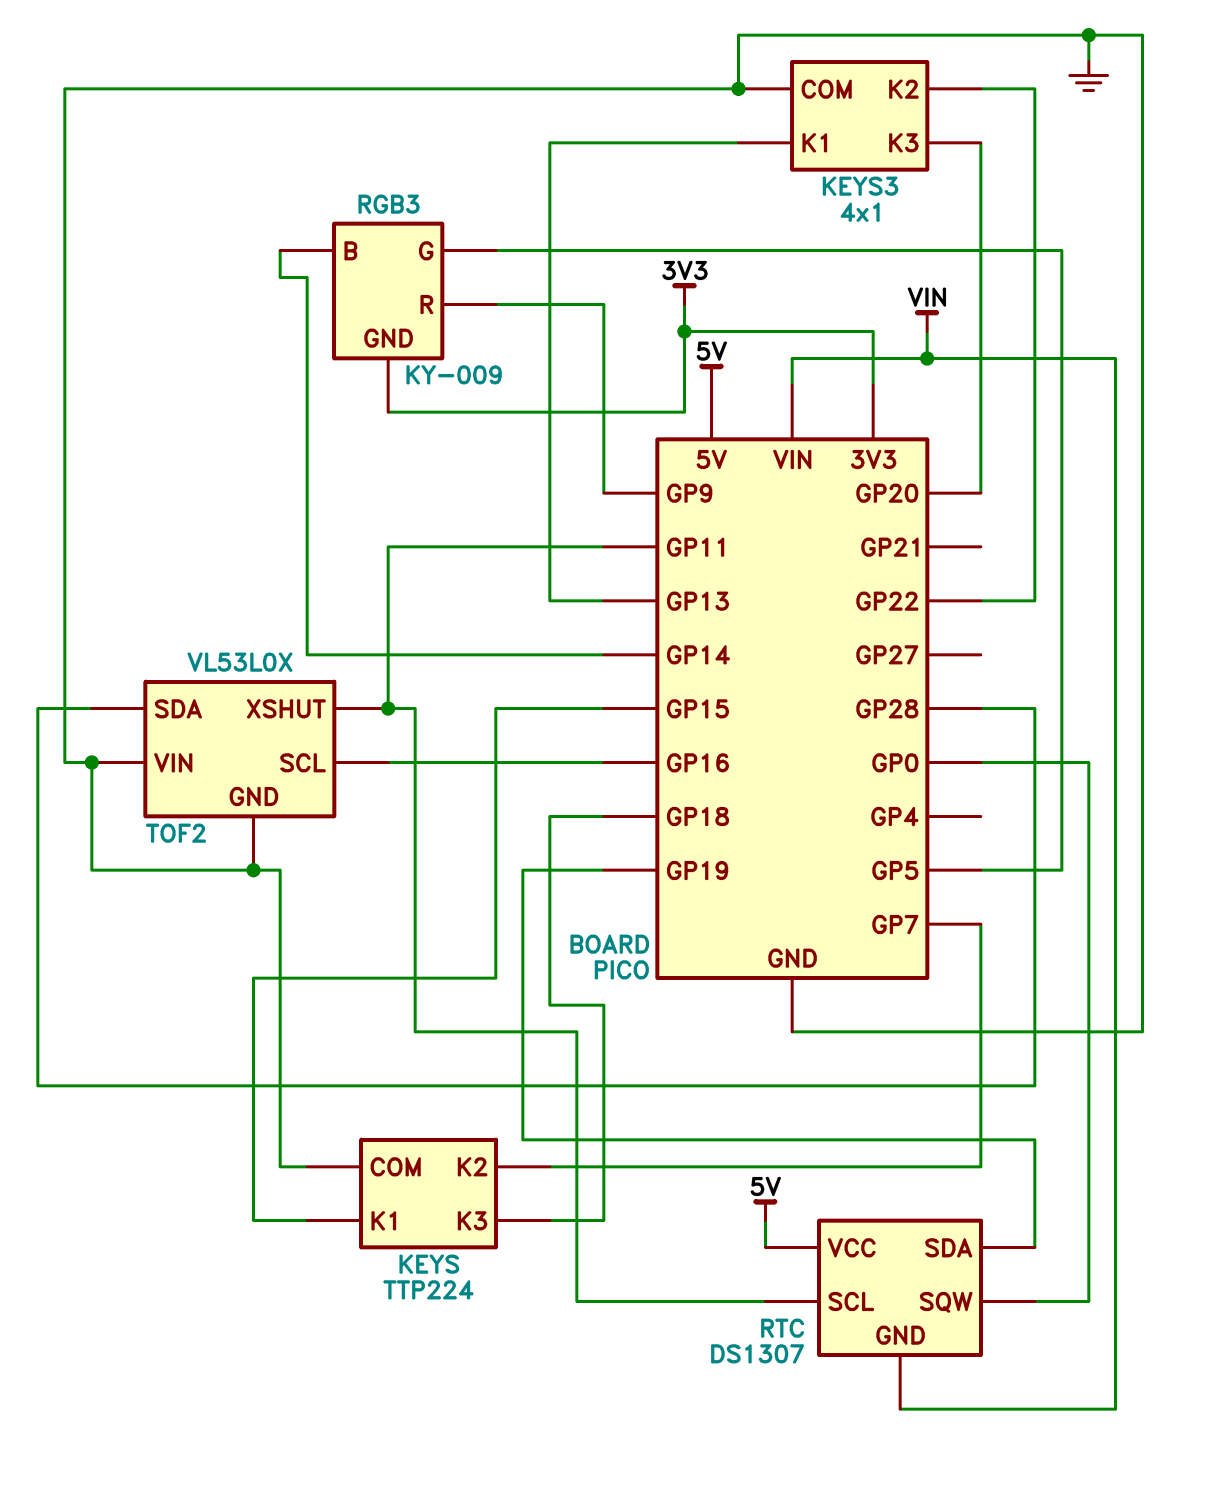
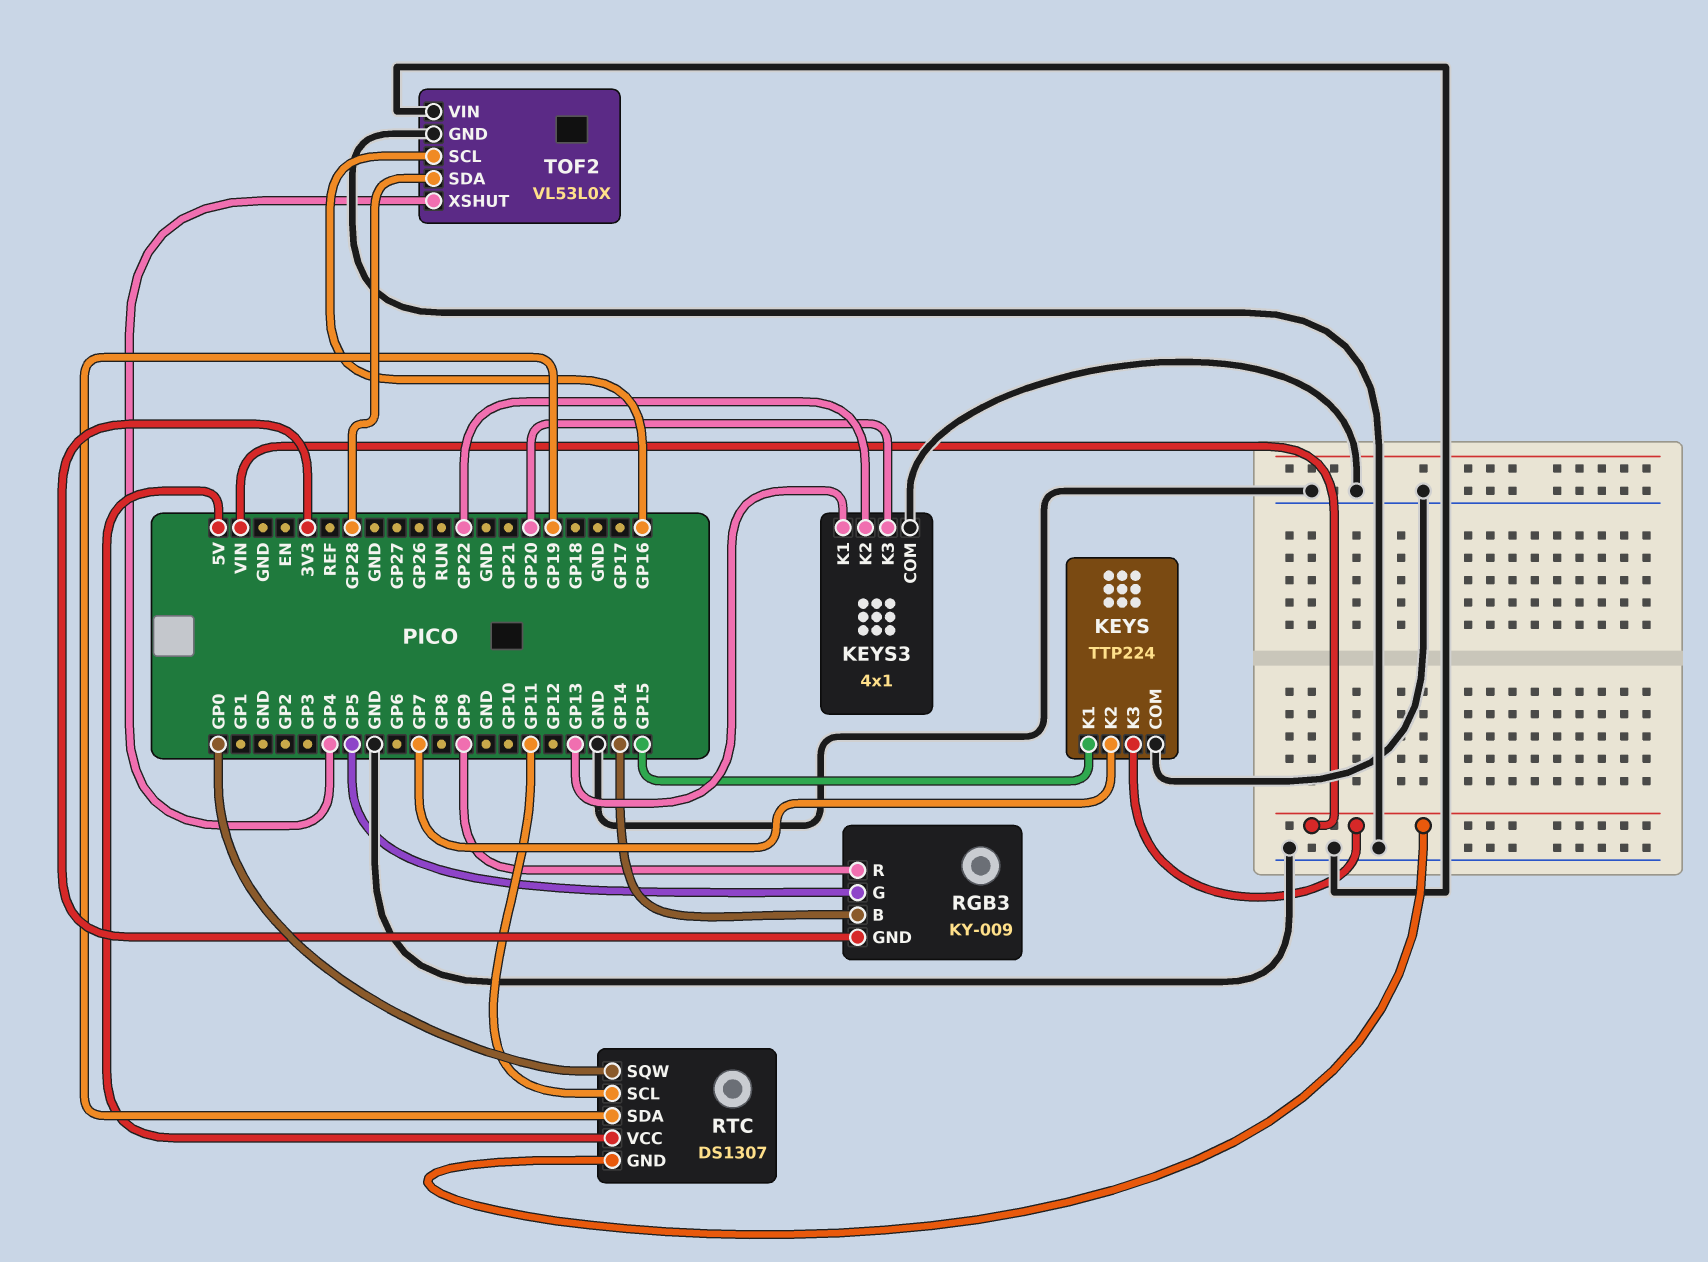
KEYS pin K3: GP18 -> VIN
TOF2 pin XSHUT: GP11 -> GP4

